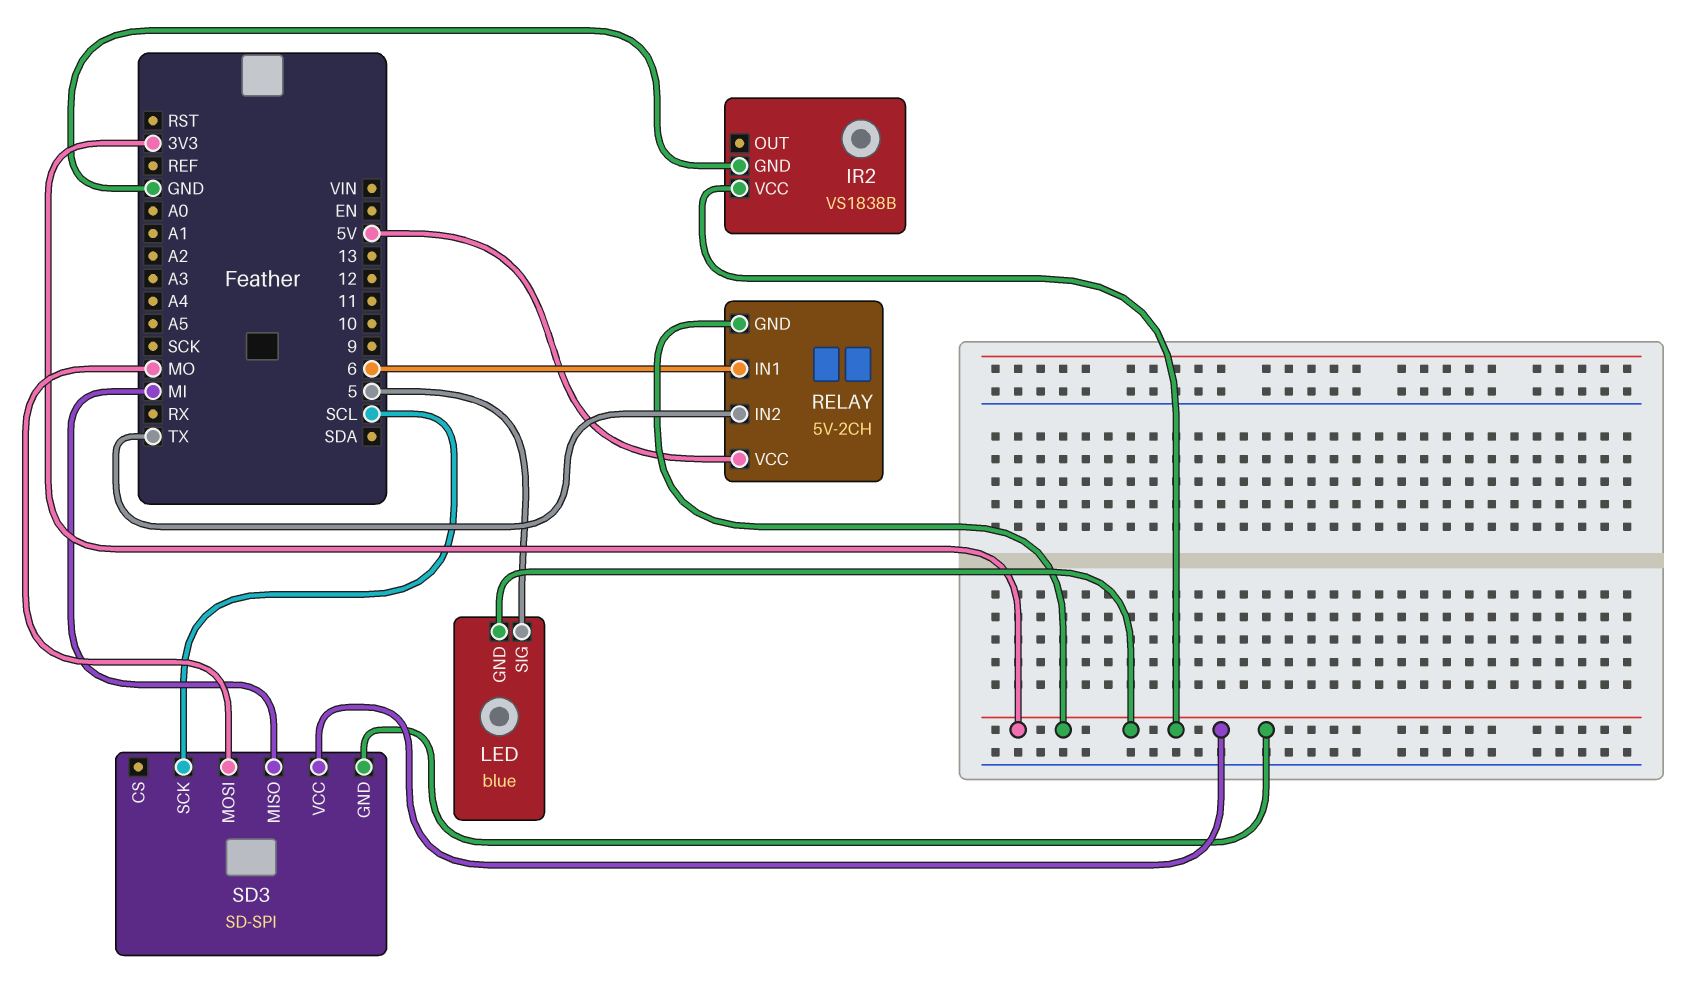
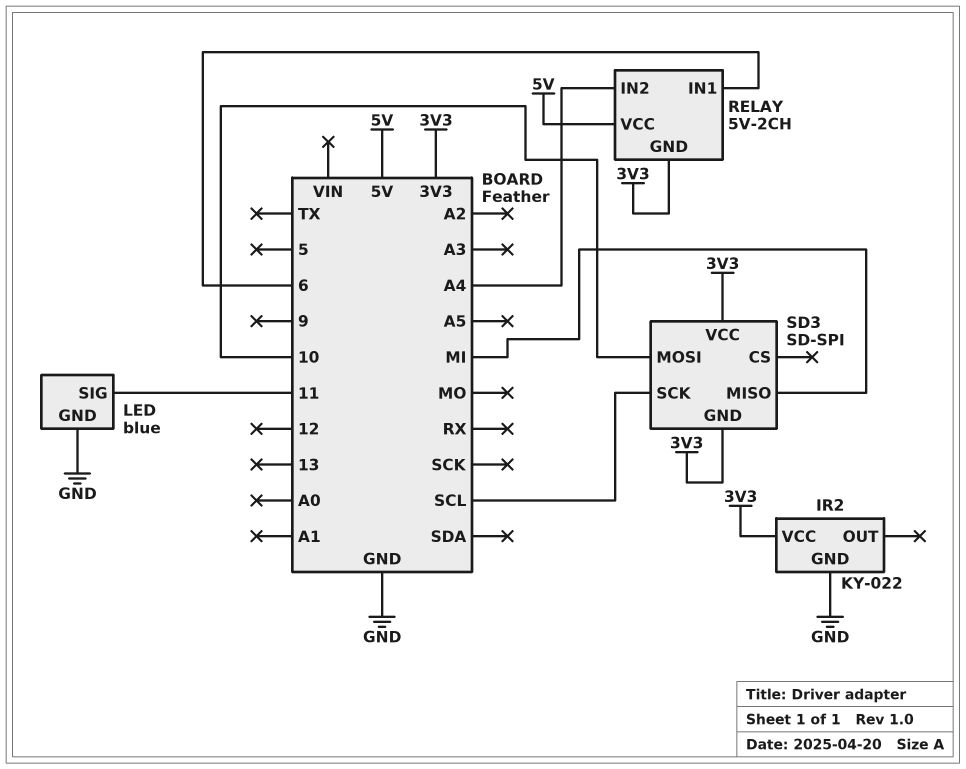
IR2: VS1838B -> KY-022
LED pin GND: 3V3 -> GND
LED pin SIG: 5 -> 11
RELAY pin IN2: TX -> A4
SD3 pin MOSI: MO -> 10

